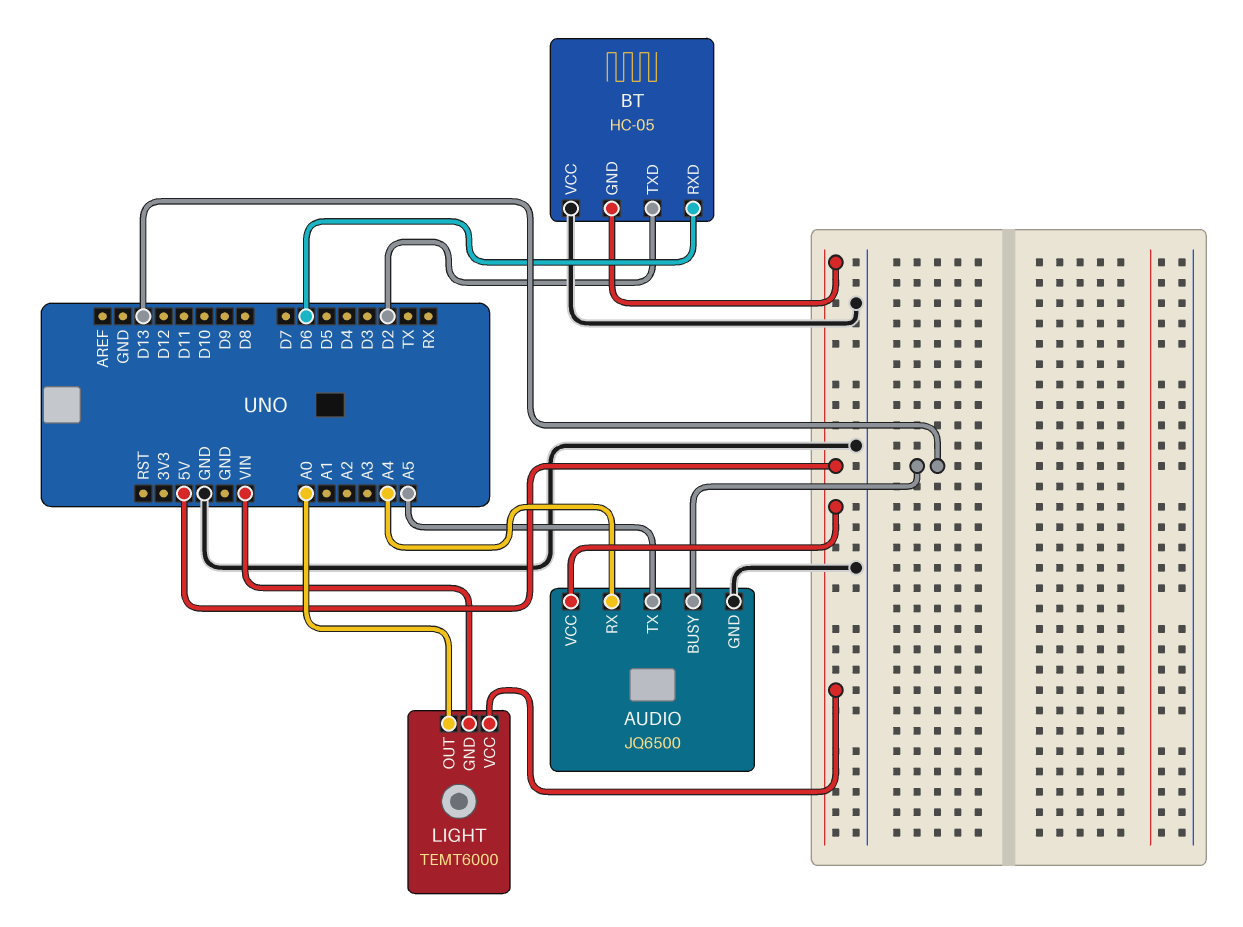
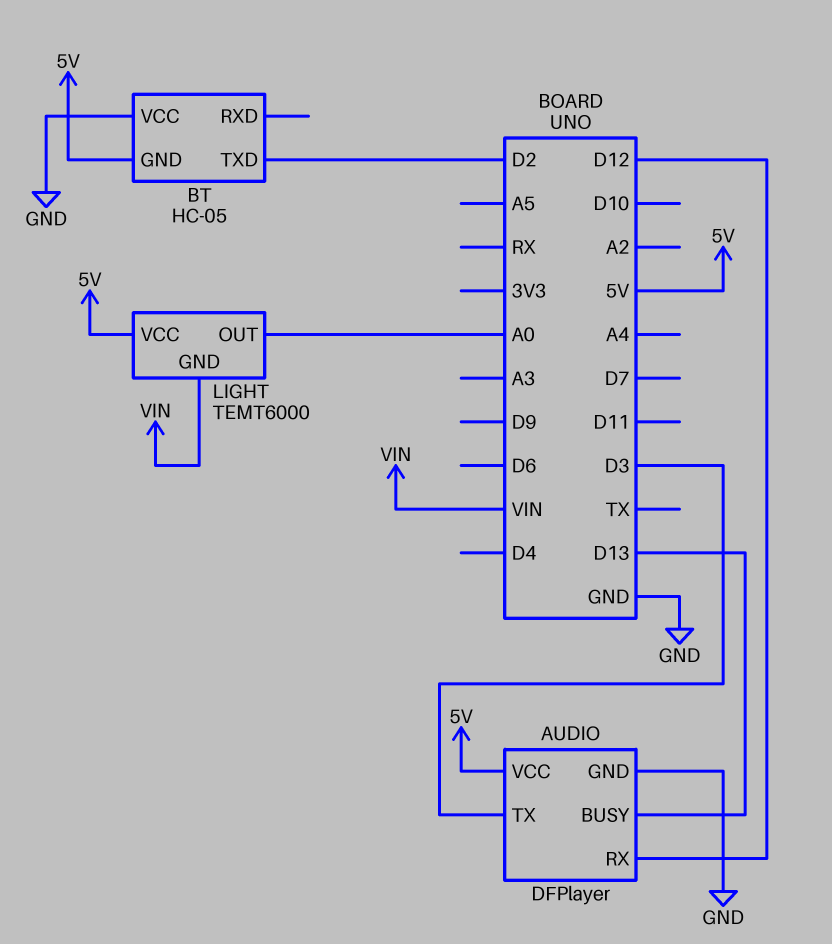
AUDIO: JQ6500 -> DFPlayer
AUDIO pin RX: A4 -> D12
AUDIO pin TX: A5 -> D3
BT pin RXD: D6 -> none

